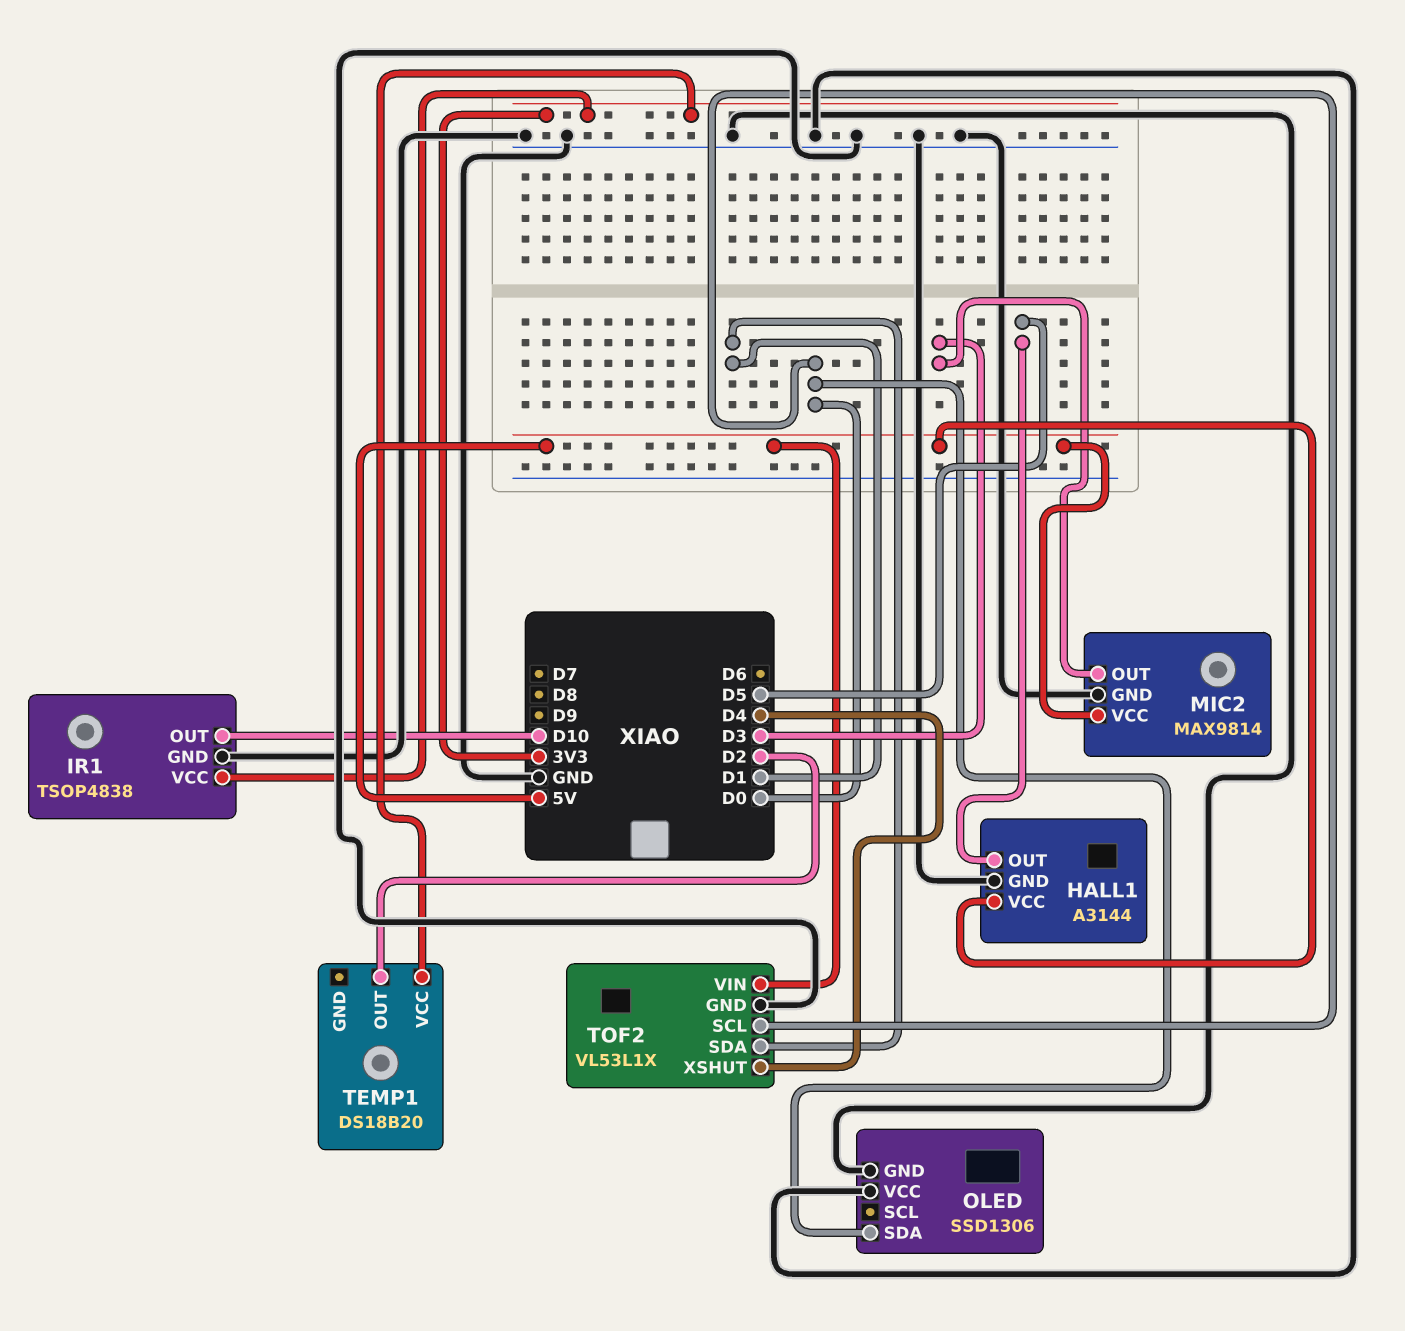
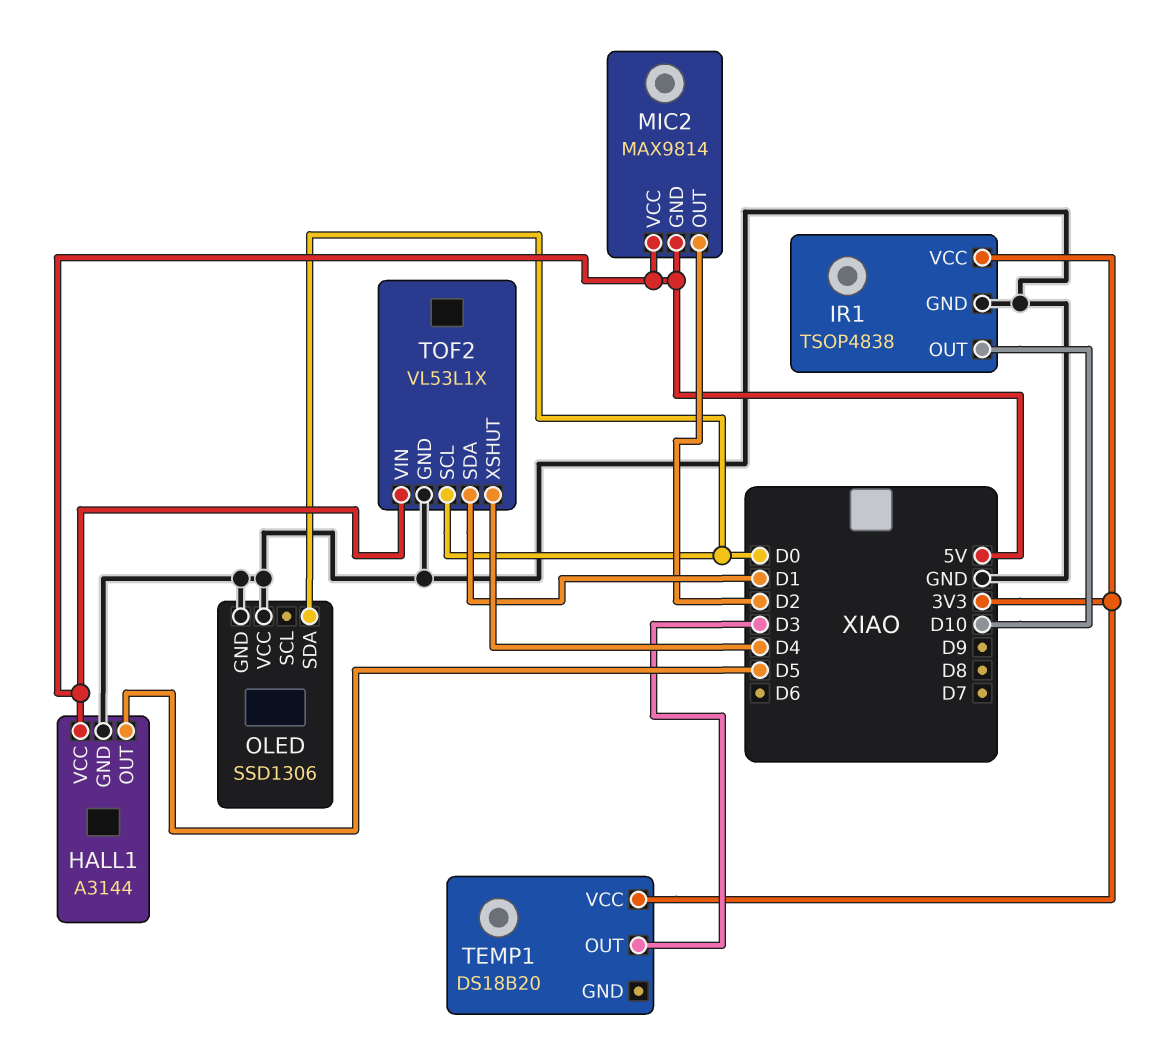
MIC2 pin GND: GND -> 5V
MIC2 pin OUT: D3 -> D2
TEMP1 pin OUT: D2 -> D3

